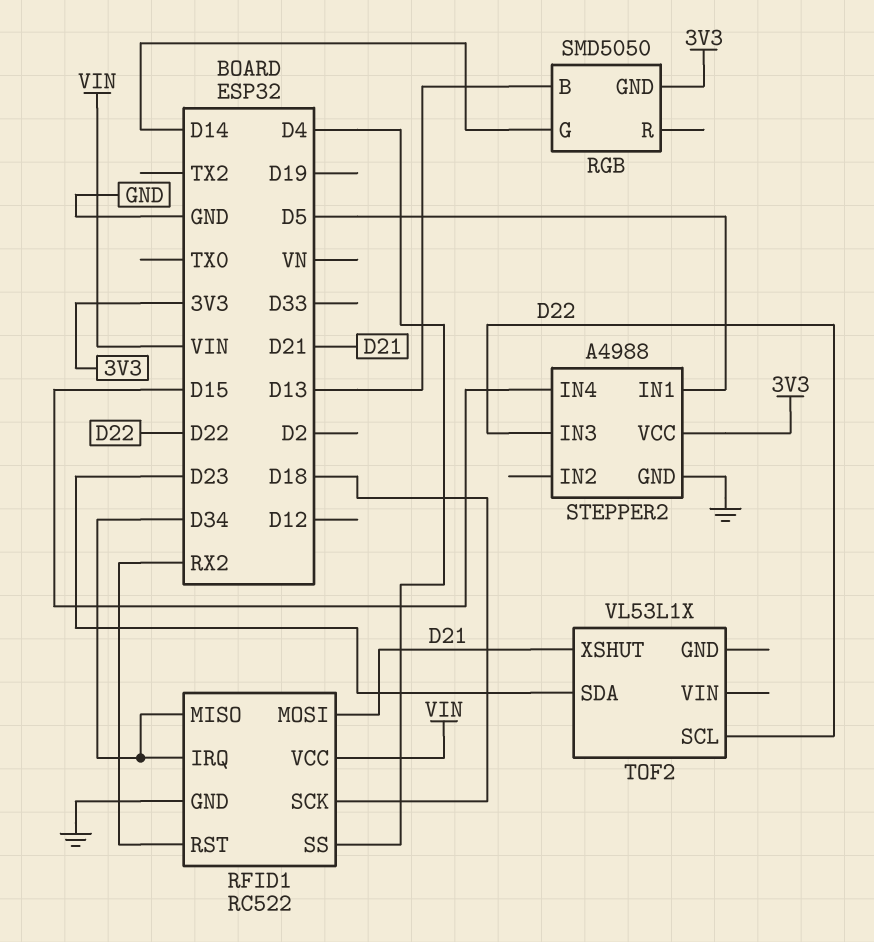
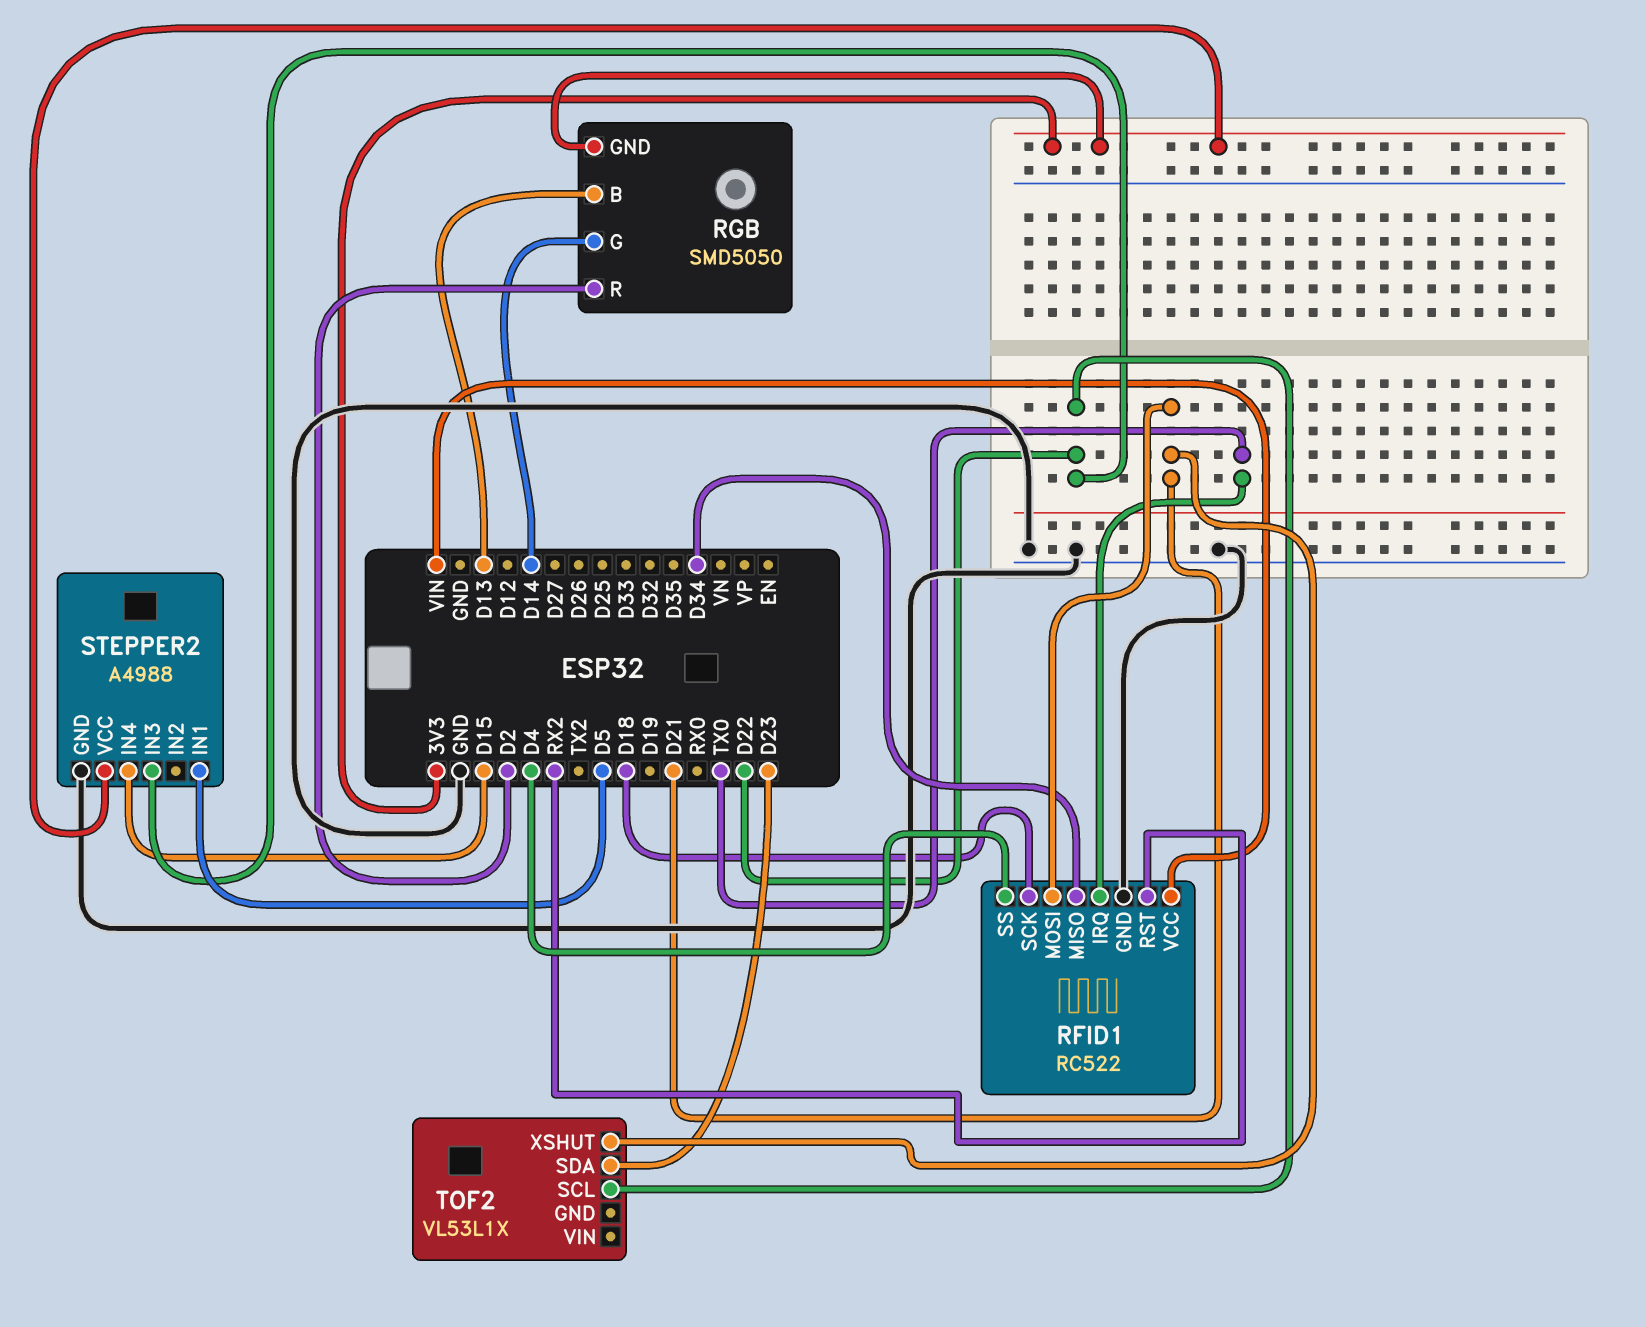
RFID1 pin IRQ: D34 -> TX0
RGB pin R: none -> D2

